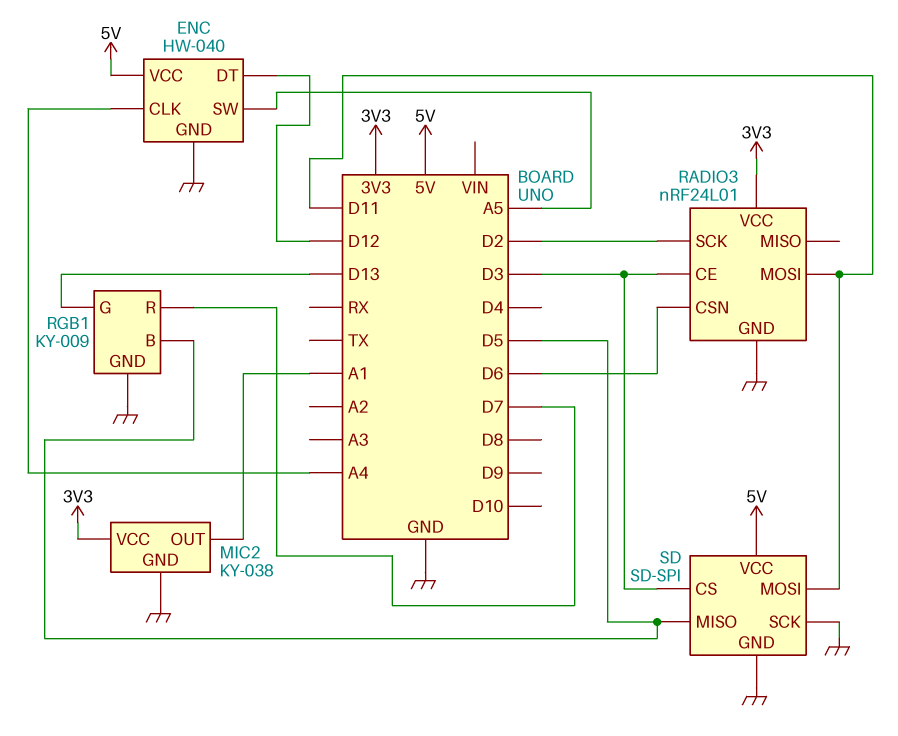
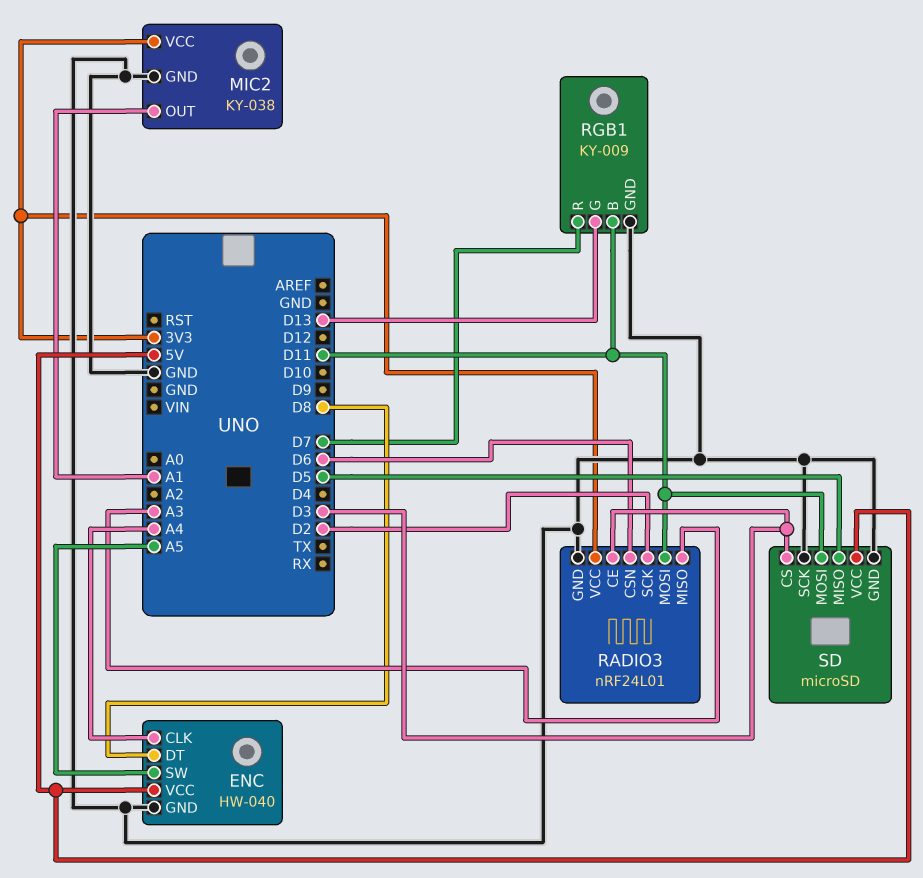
ENC pin DT: D12 -> D8
RADIO3 pin MISO: none -> A3
RGB1 pin B: D5 -> D11
SD: SD-SPI -> microSD

